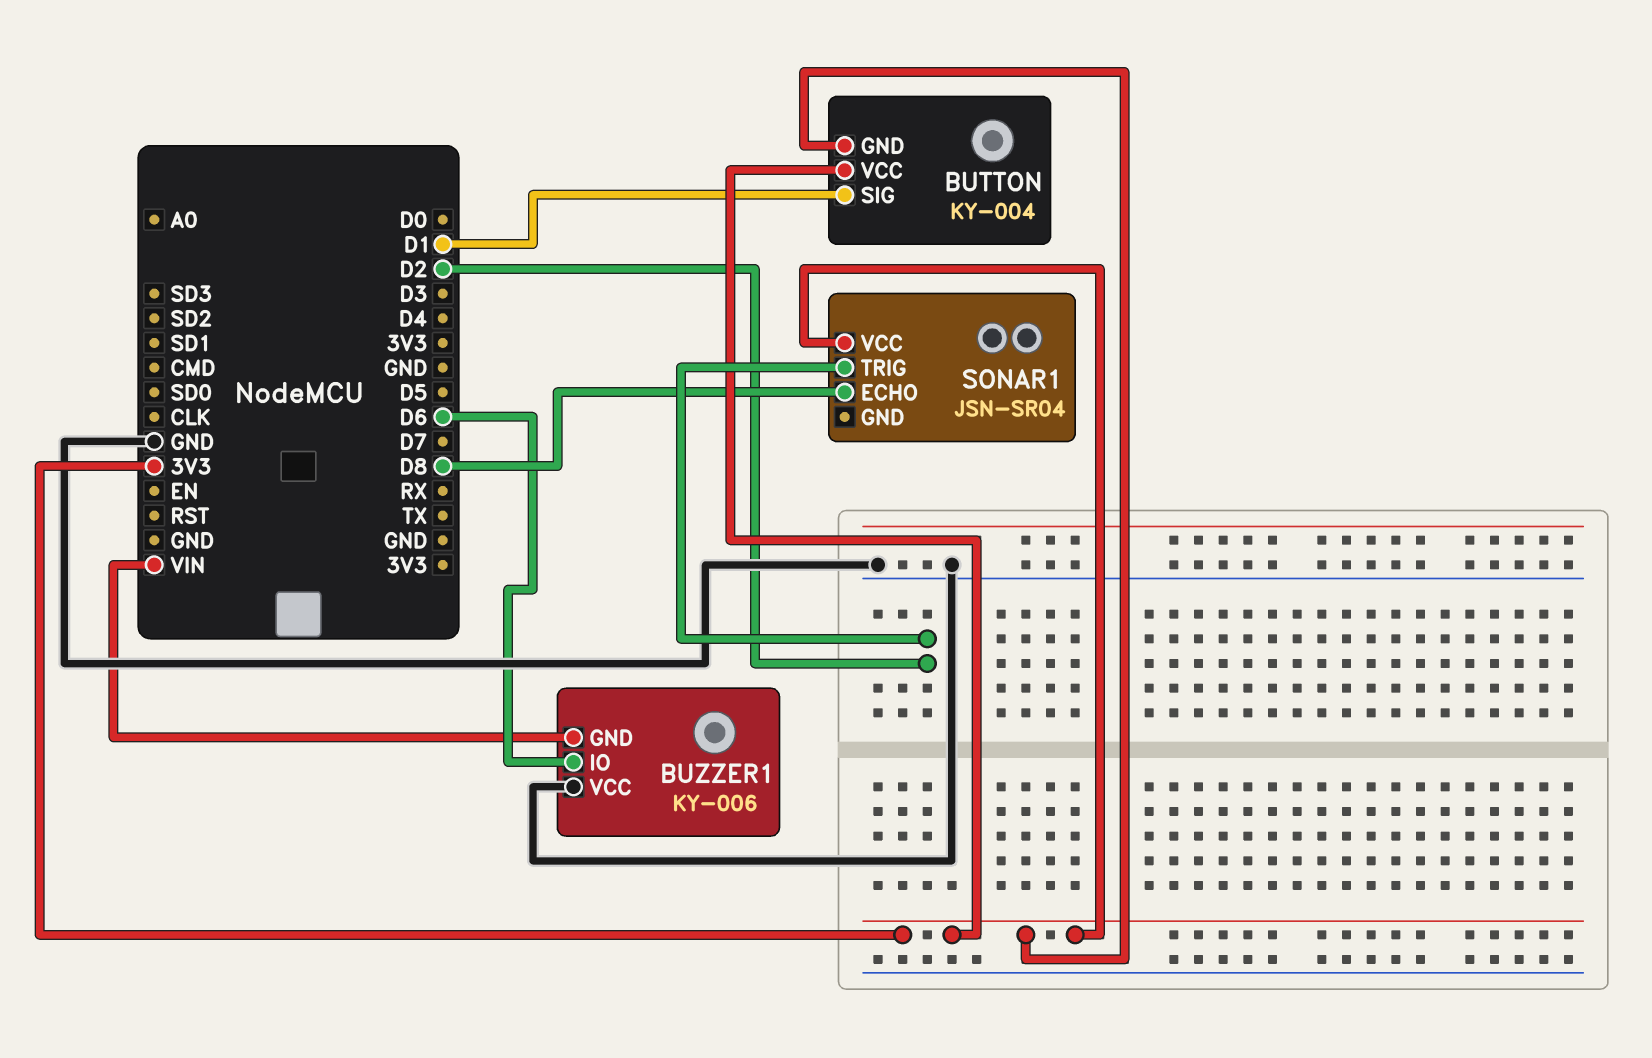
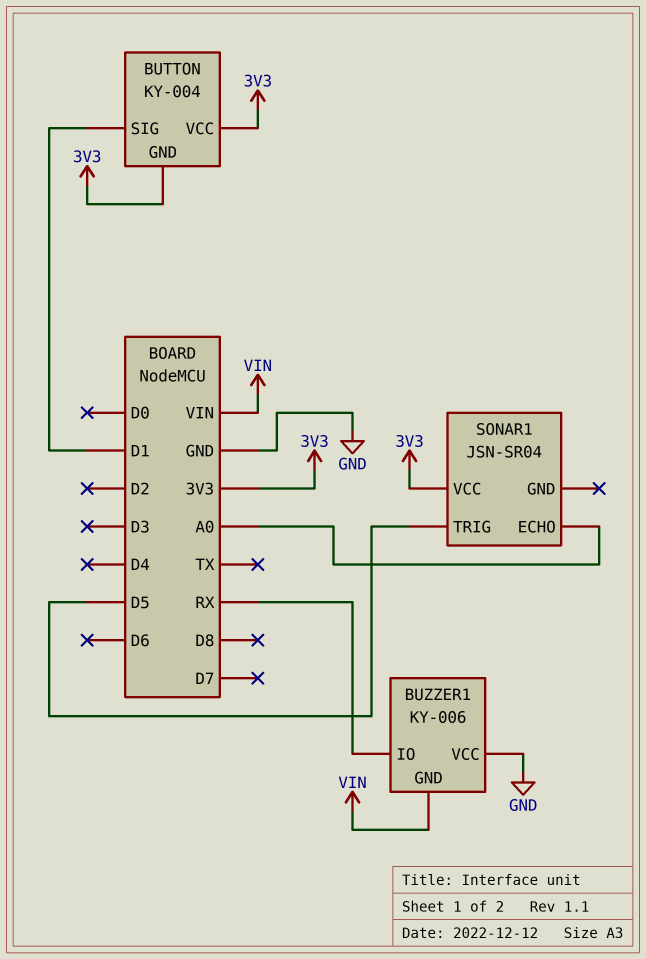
BUZZER1 pin IO: D6 -> RX
SONAR1 pin ECHO: D8 -> A0
SONAR1 pin TRIG: D2 -> D5

